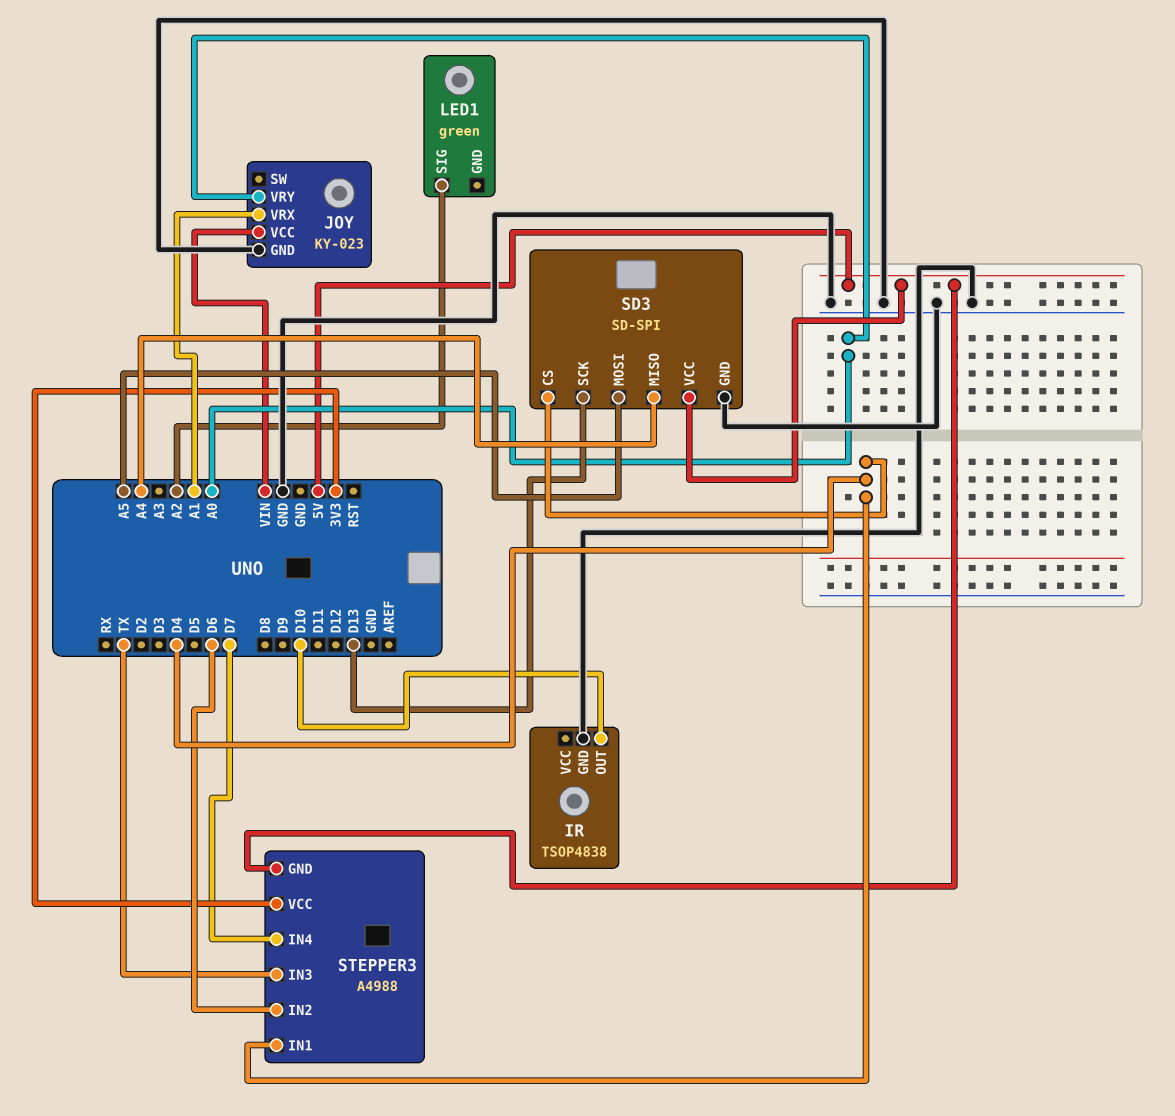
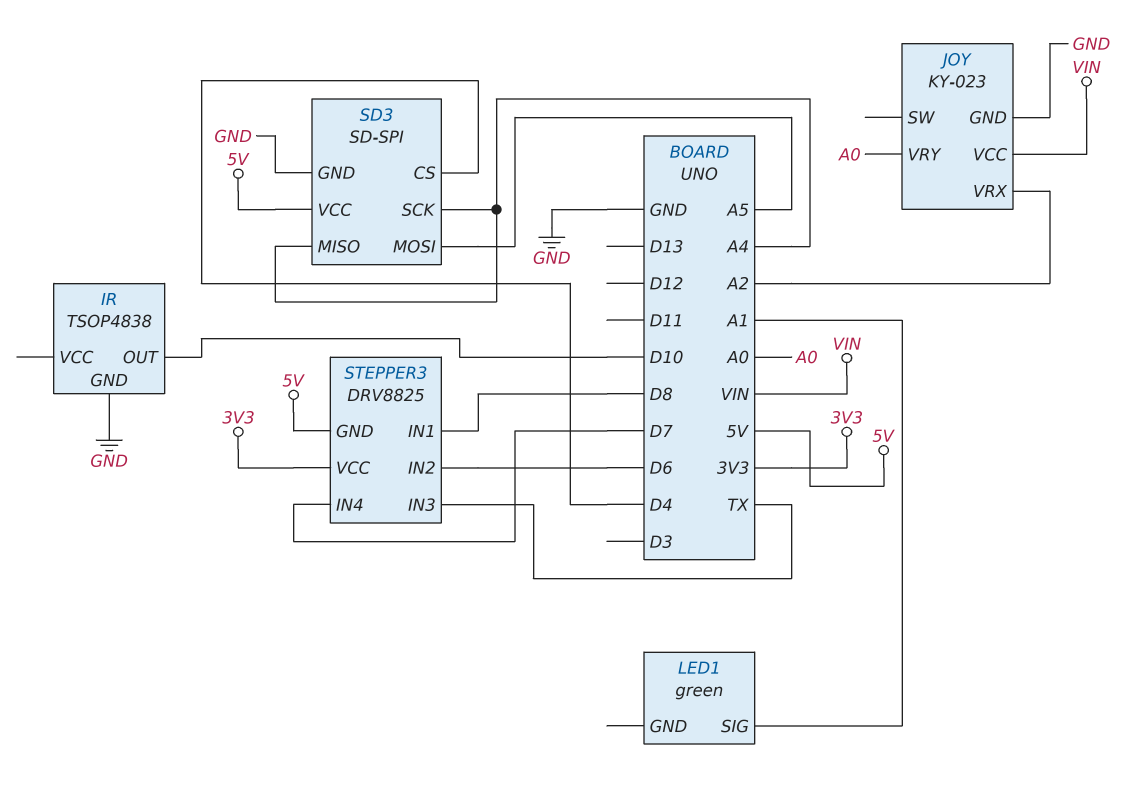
JOY pin VRX: A1 -> A2
LED1 pin SIG: A2 -> A1
SD3 pin SCK: D13 -> A4
STEPPER3: A4988 -> DRV8825
STEPPER3 pin IN1: D4 -> D8

